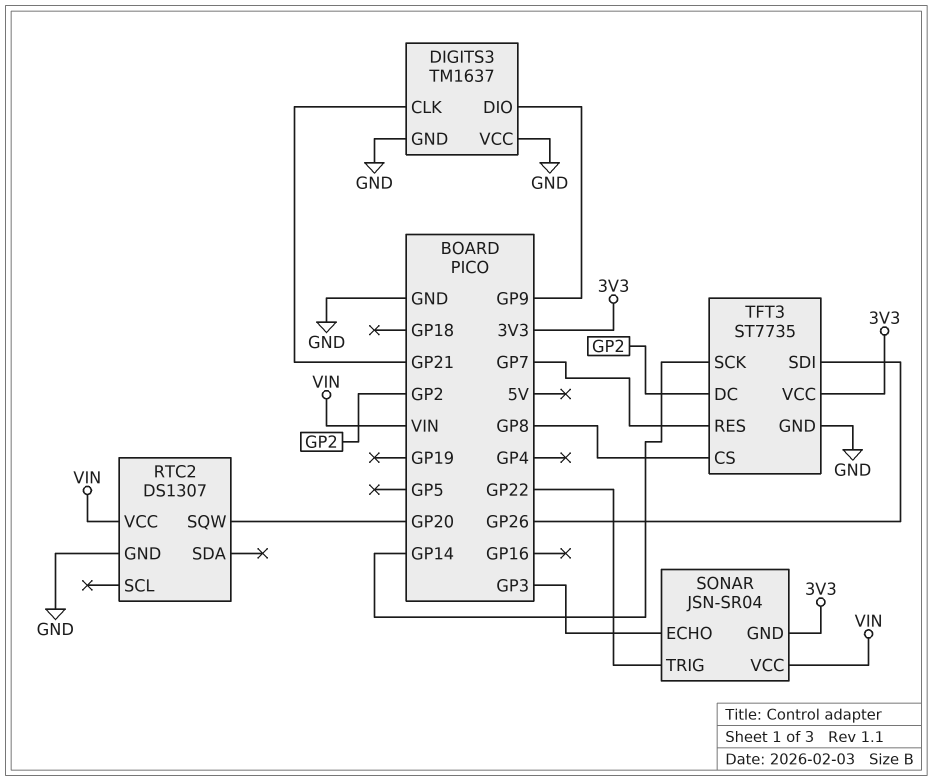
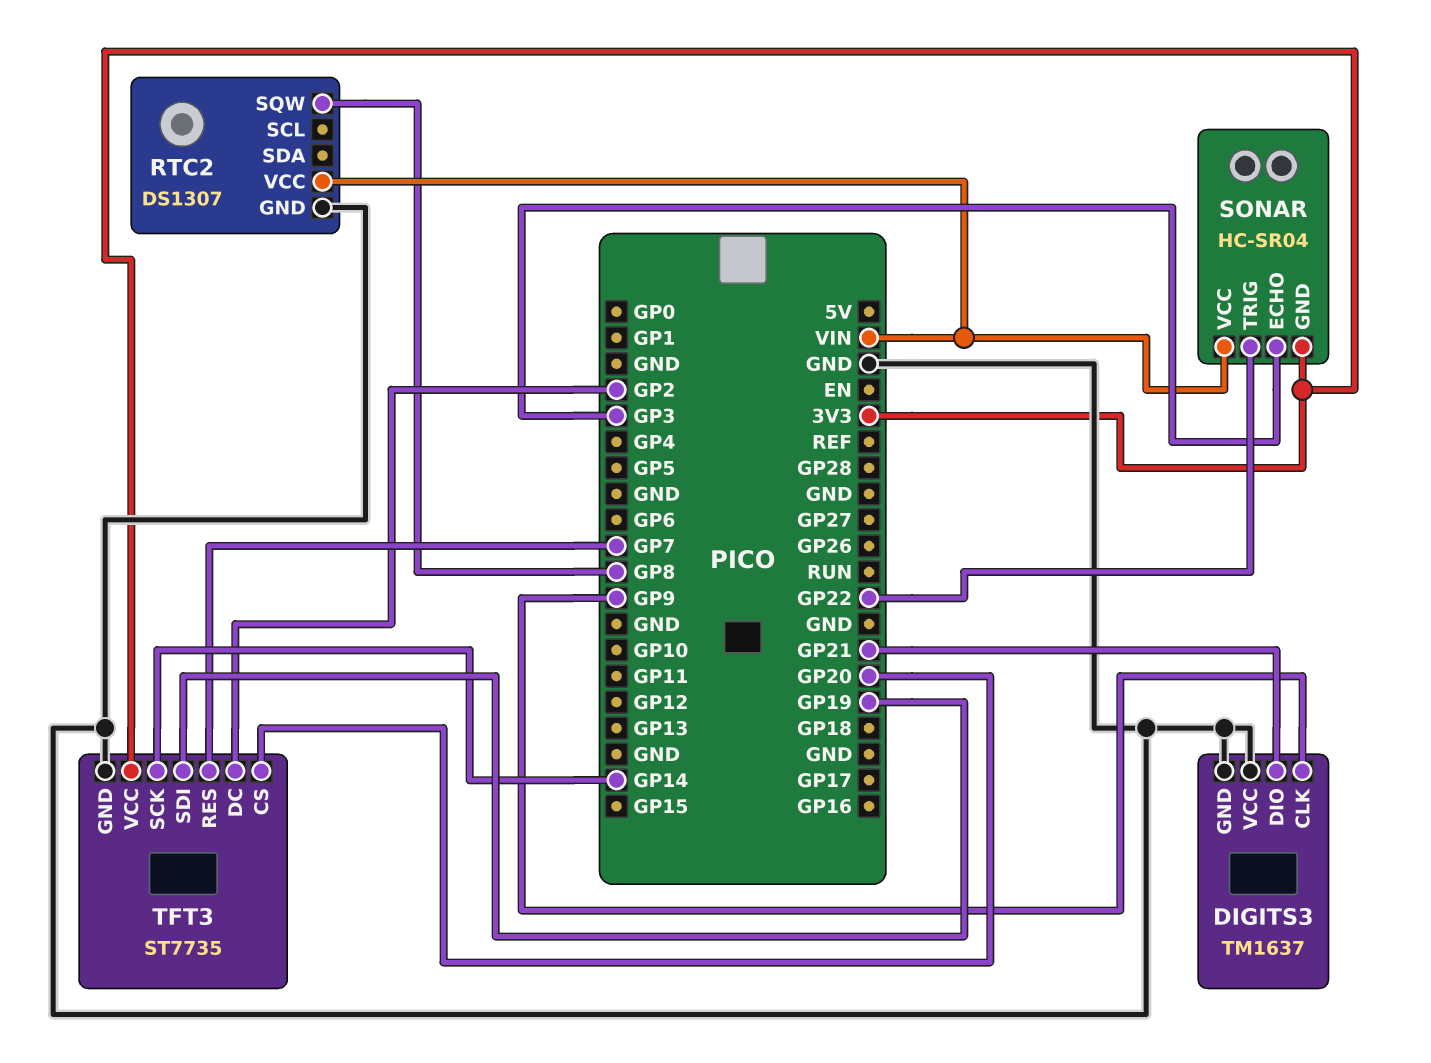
DIGITS3 pin CLK: GP21 -> GP9
DIGITS3 pin DIO: GP9 -> GP21
RTC2 pin SQW: GP20 -> GP8
SONAR: JSN-SR04 -> HC-SR04
TFT3 pin CS: GP8 -> GP20
TFT3 pin SDI: GP26 -> GP19

